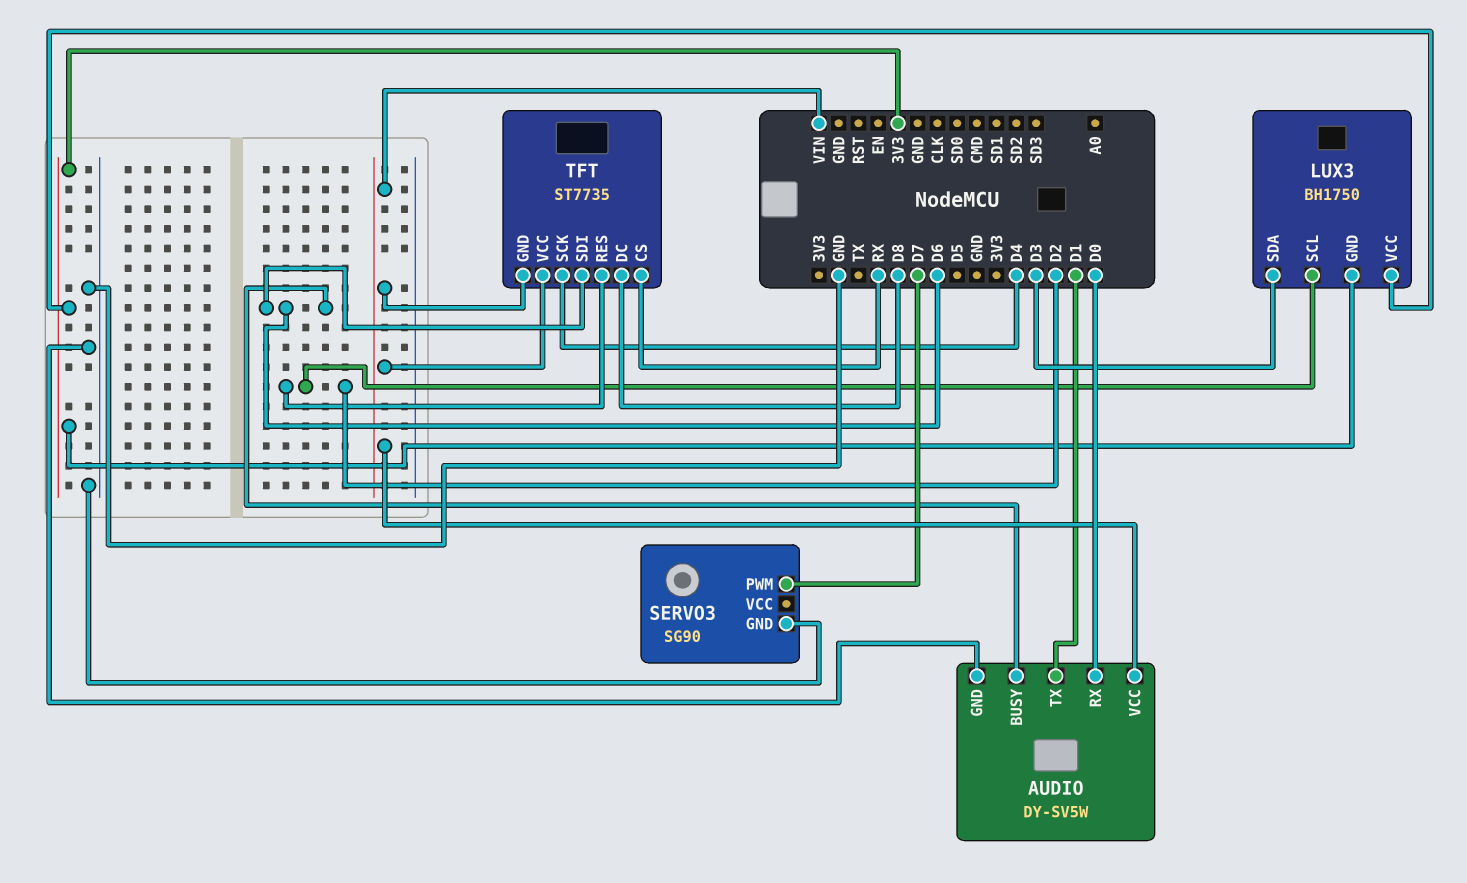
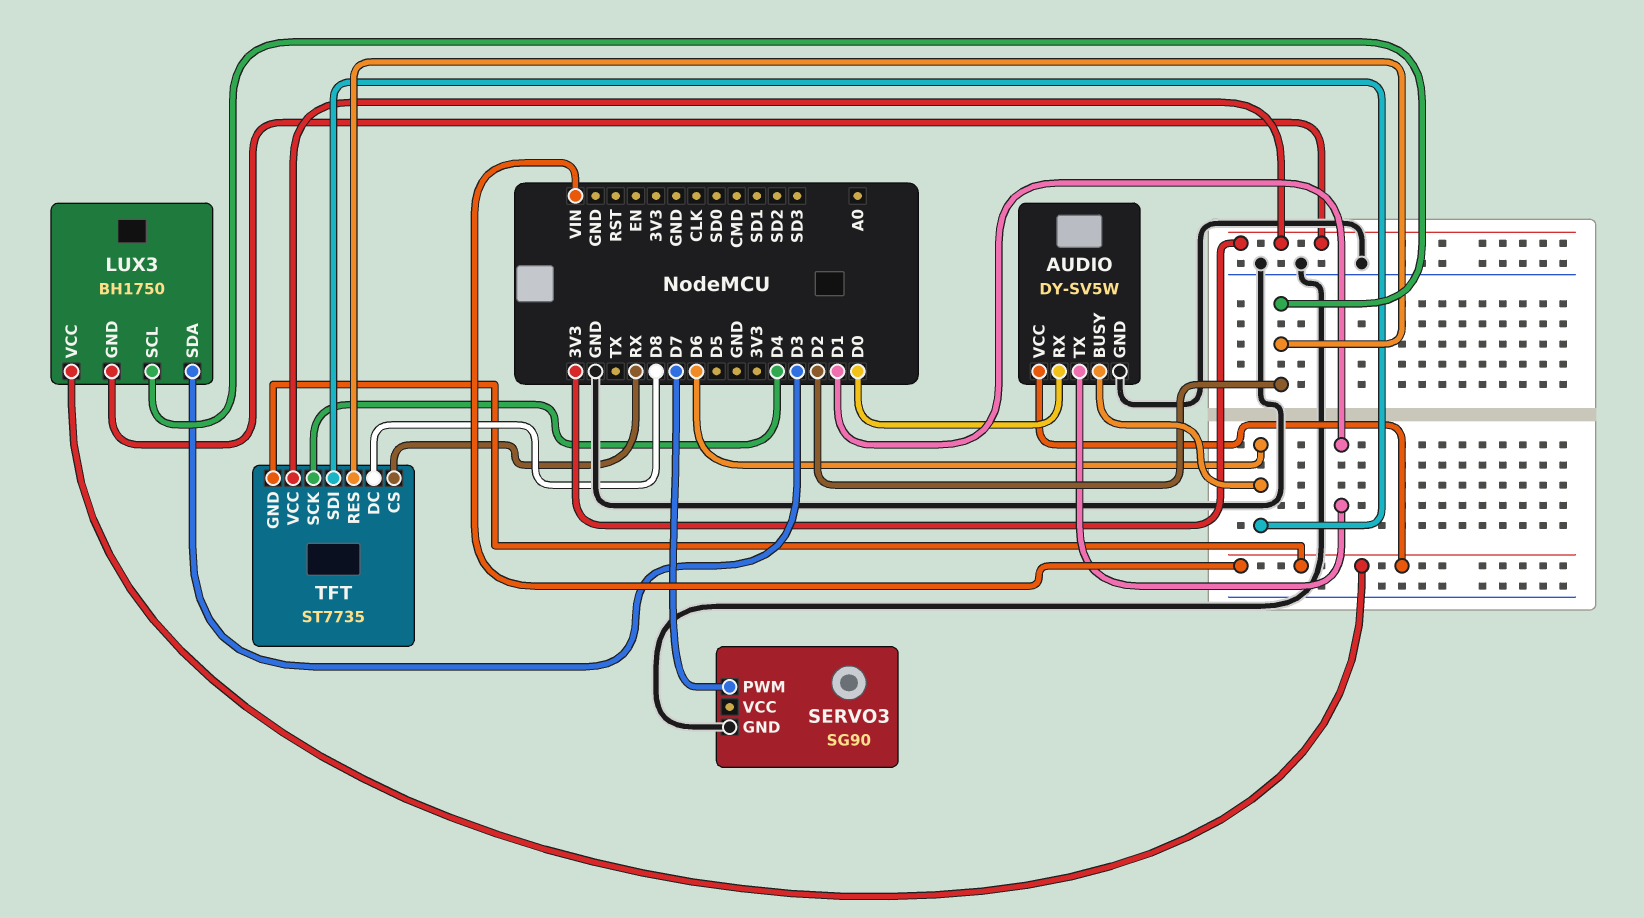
LUX3 pin VCC: 3V3 -> VIN
TFT pin VCC: VIN -> 3V3

